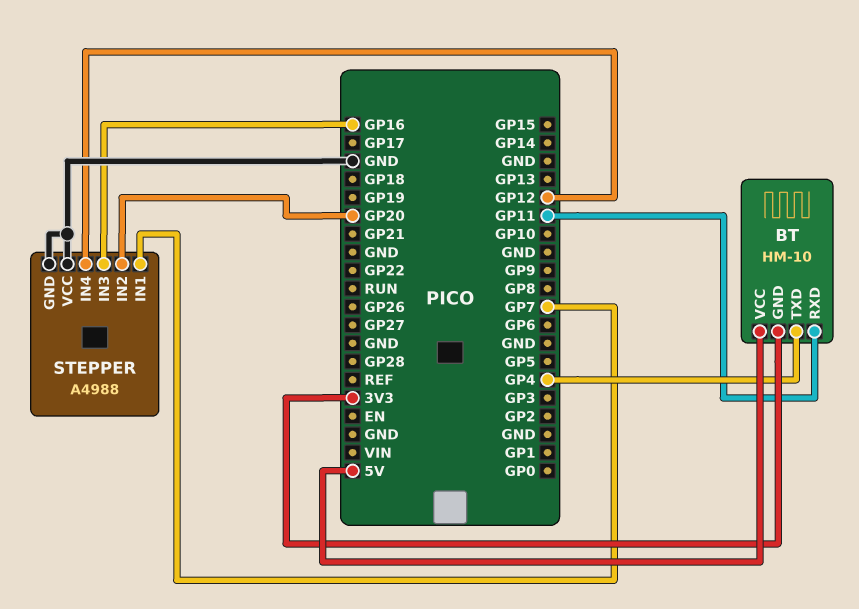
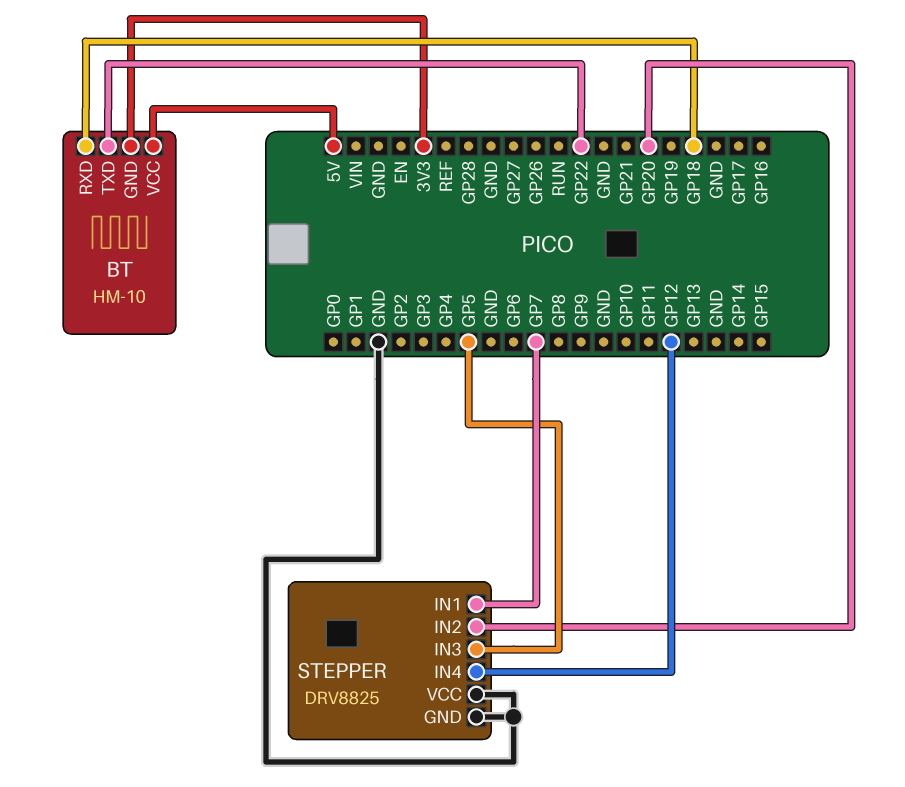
BT pin RXD: GP11 -> GP18
BT pin TXD: GP4 -> GP22
STEPPER: A4988 -> DRV8825
STEPPER pin IN3: GP16 -> GP5

